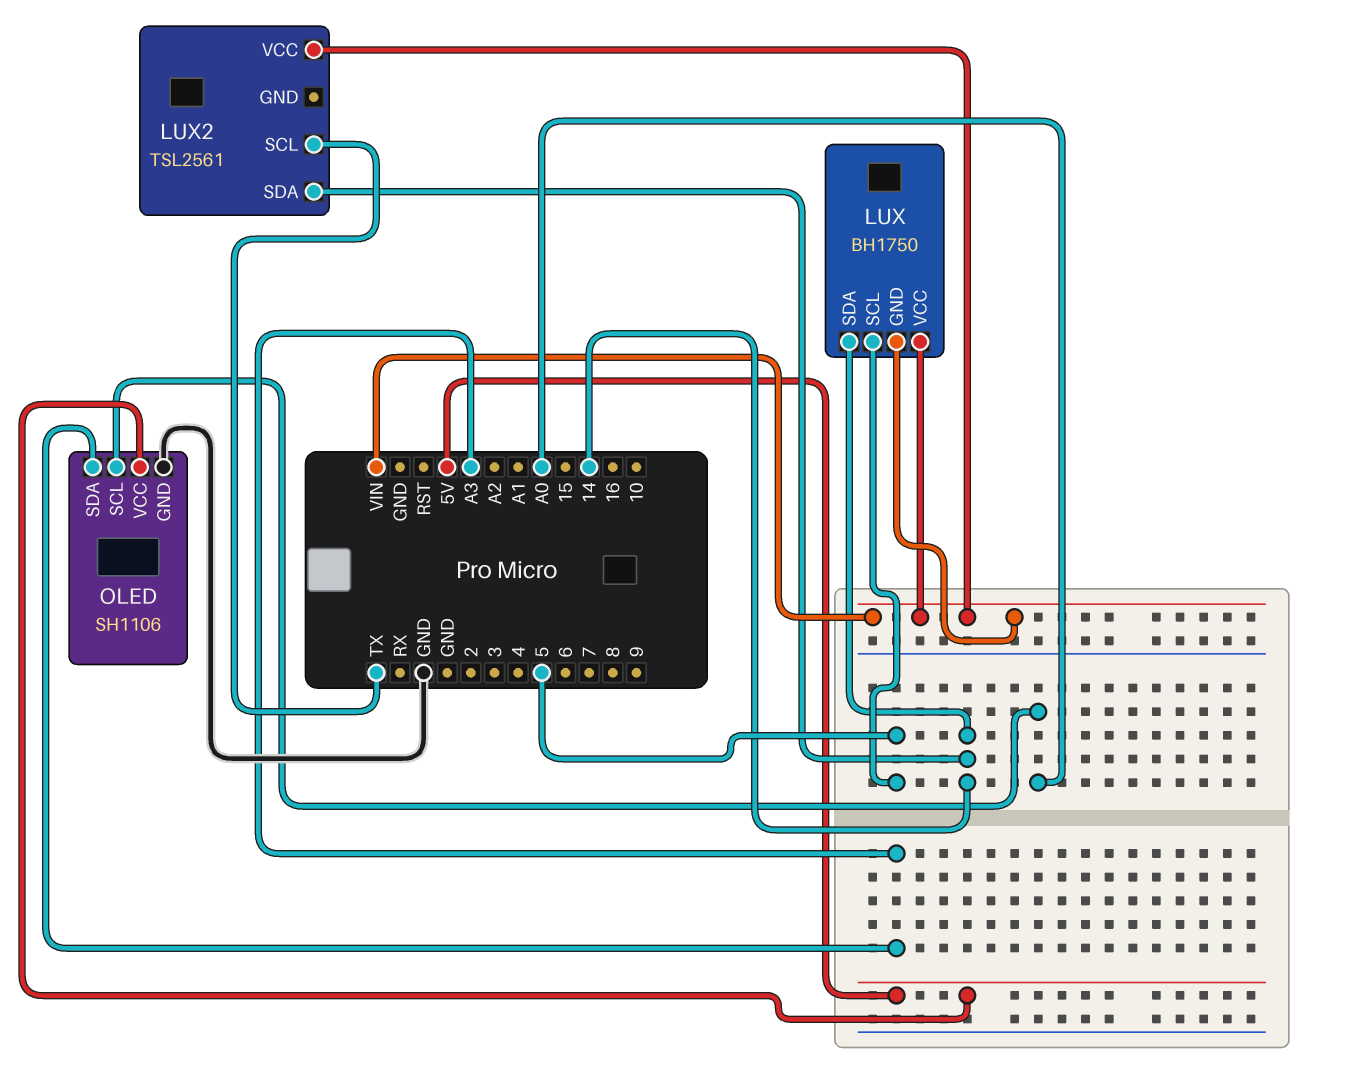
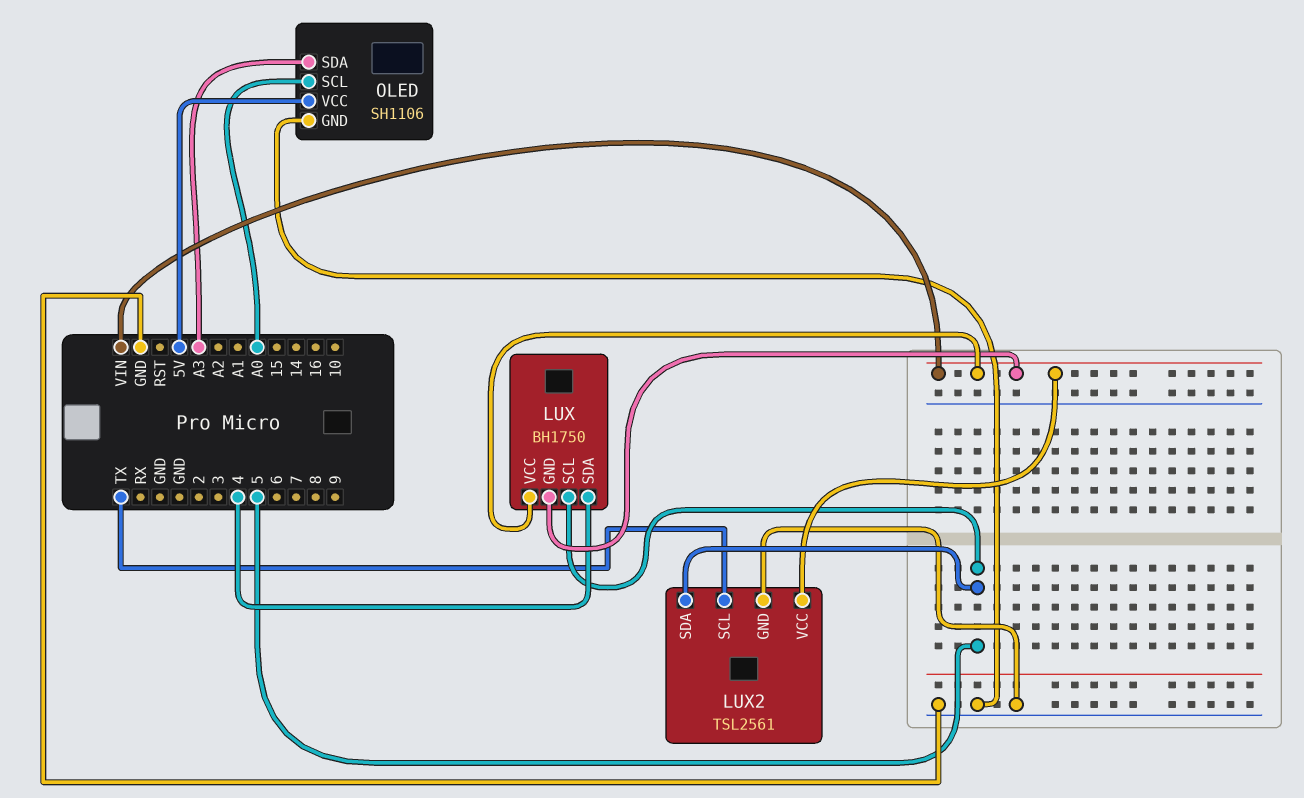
LUX pin SDA: 14 -> 4
LUX2 pin GND: none -> GND
LUX2 pin SDA: 14 -> 5

